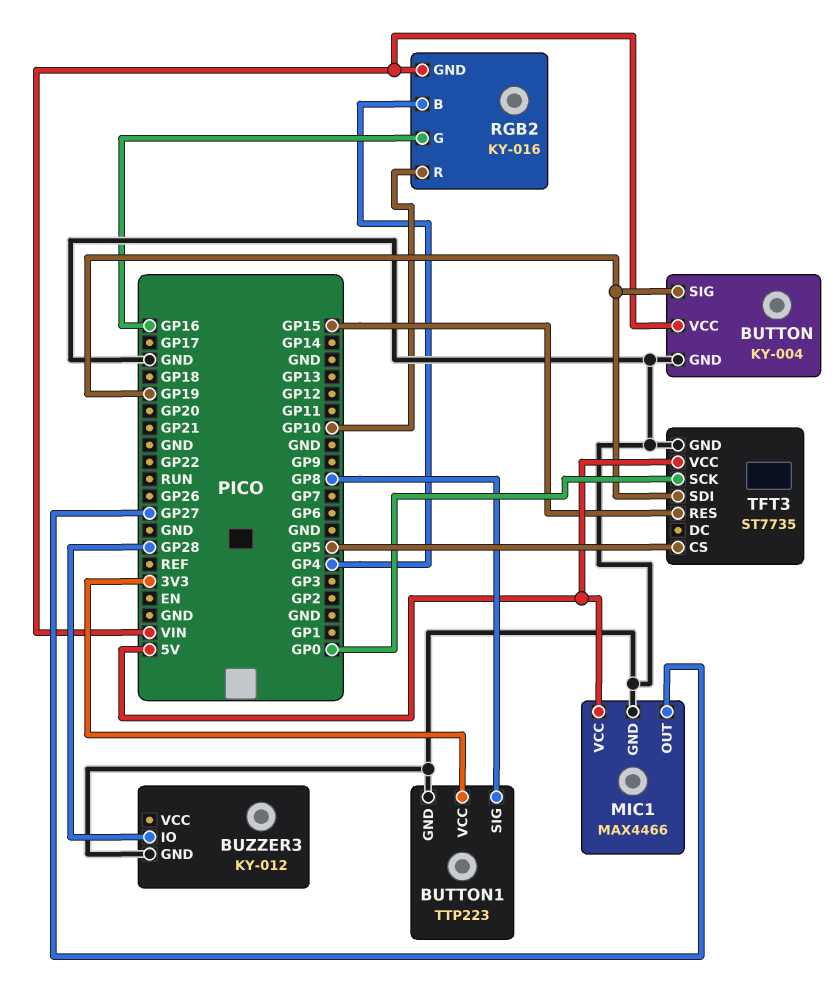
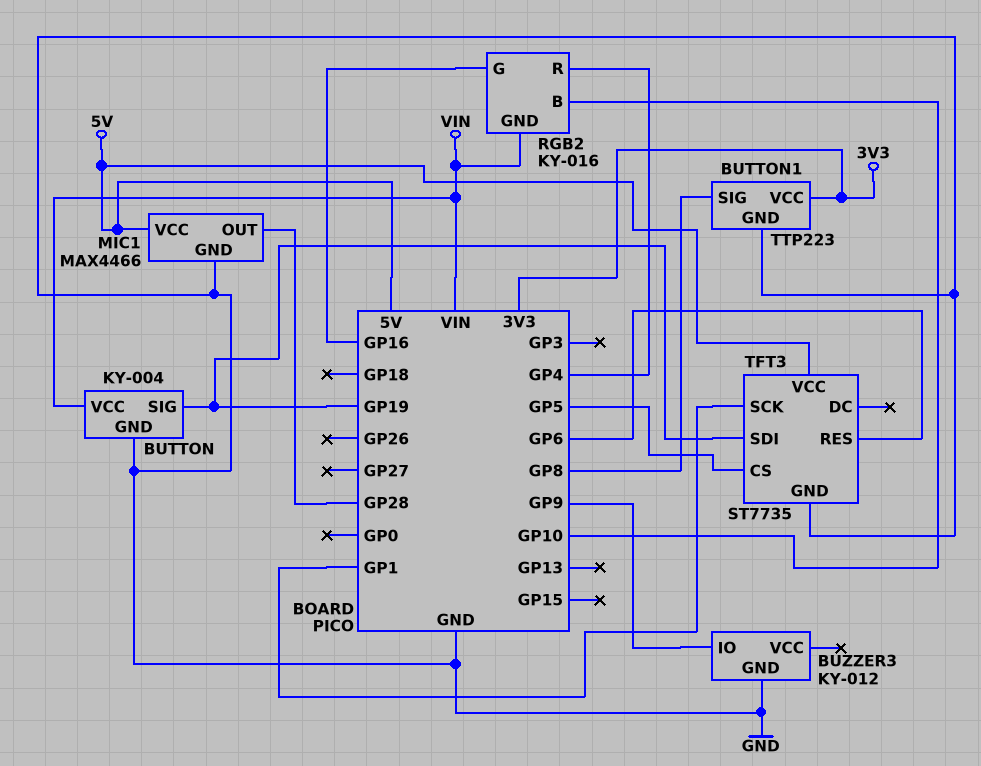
BUZZER3 pin IO: GP28 -> GP9
MIC1 pin OUT: GP27 -> GP28
RGB2 pin B: GP4 -> GP10
RGB2 pin R: GP10 -> GP4
TFT3 pin RES: GP15 -> GP6
TFT3 pin SCK: GP0 -> GP1

